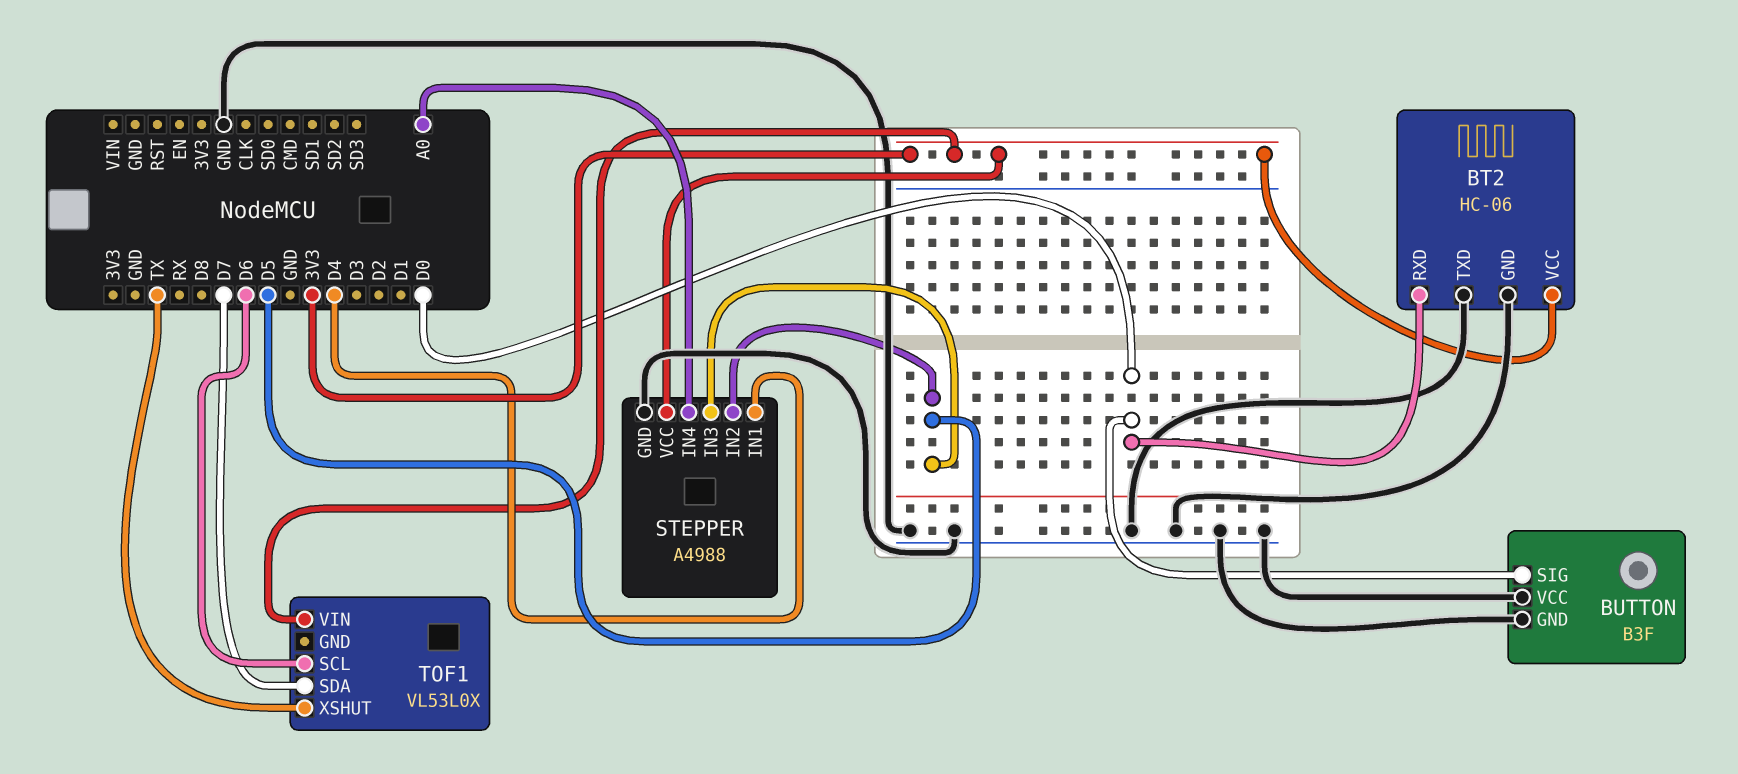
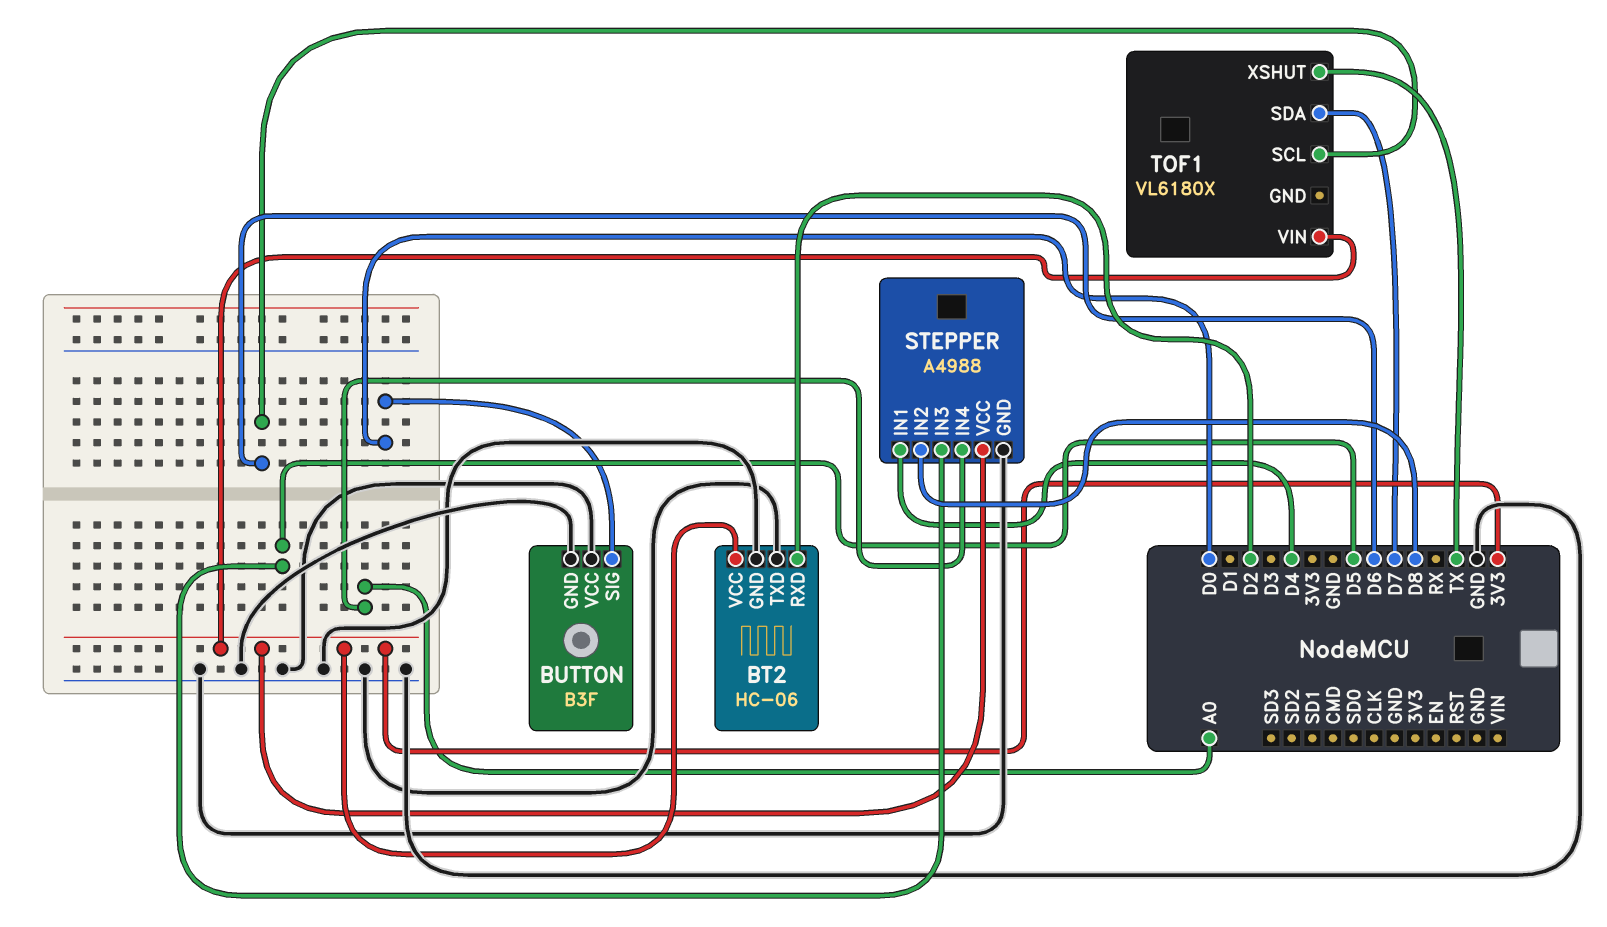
BT2 pin RXD: D0 -> D2
STEPPER pin IN2: D5 -> D8
TOF1: VL53L0X -> VL6180X

